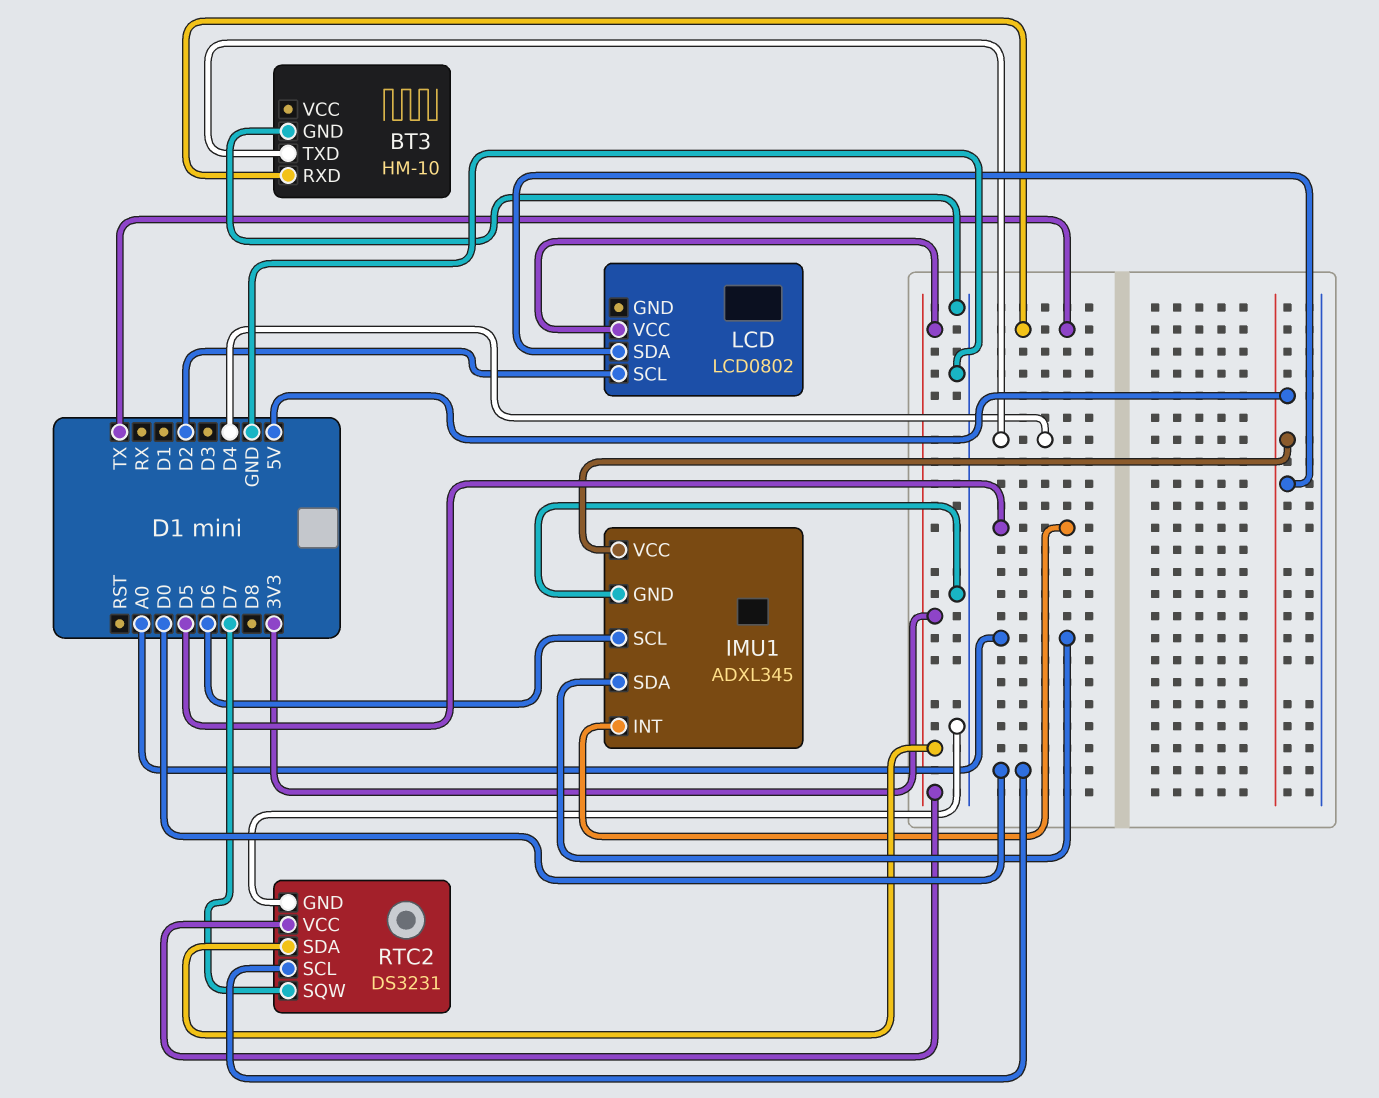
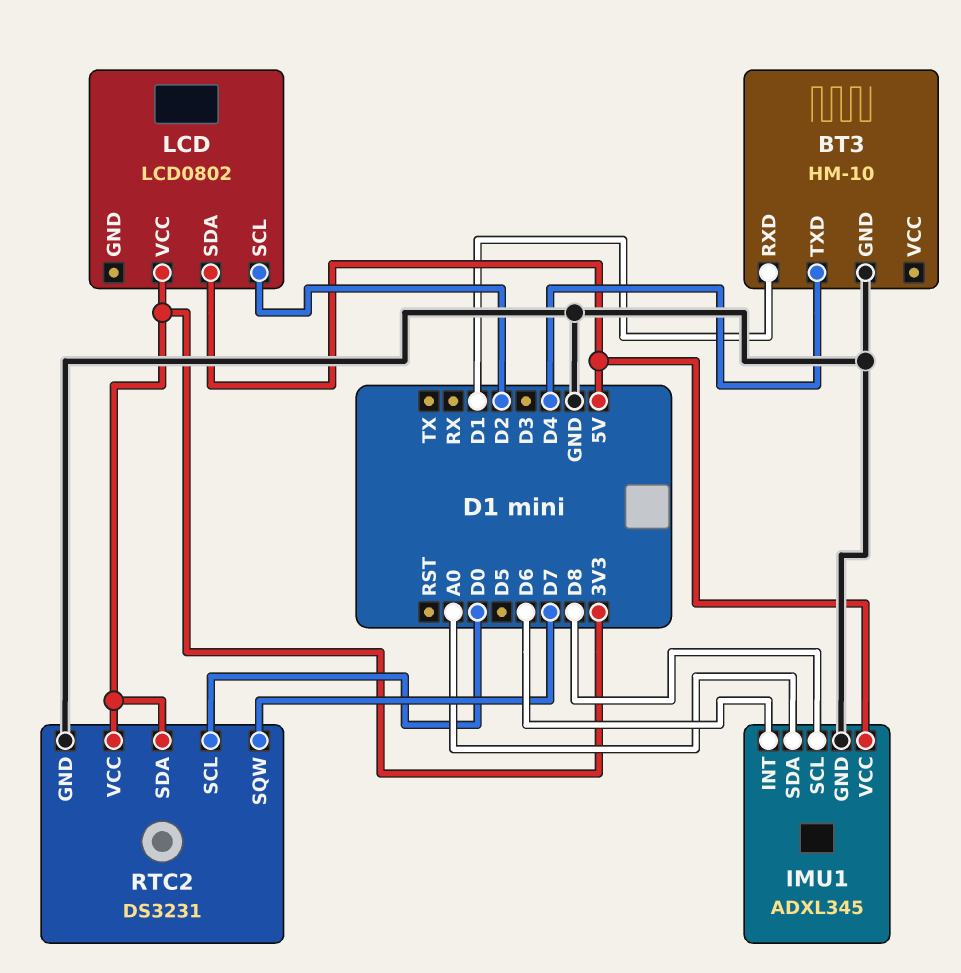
BT3 pin RXD: TX -> D1
IMU1 pin INT: D5 -> D6
IMU1 pin SCL: D6 -> D8

